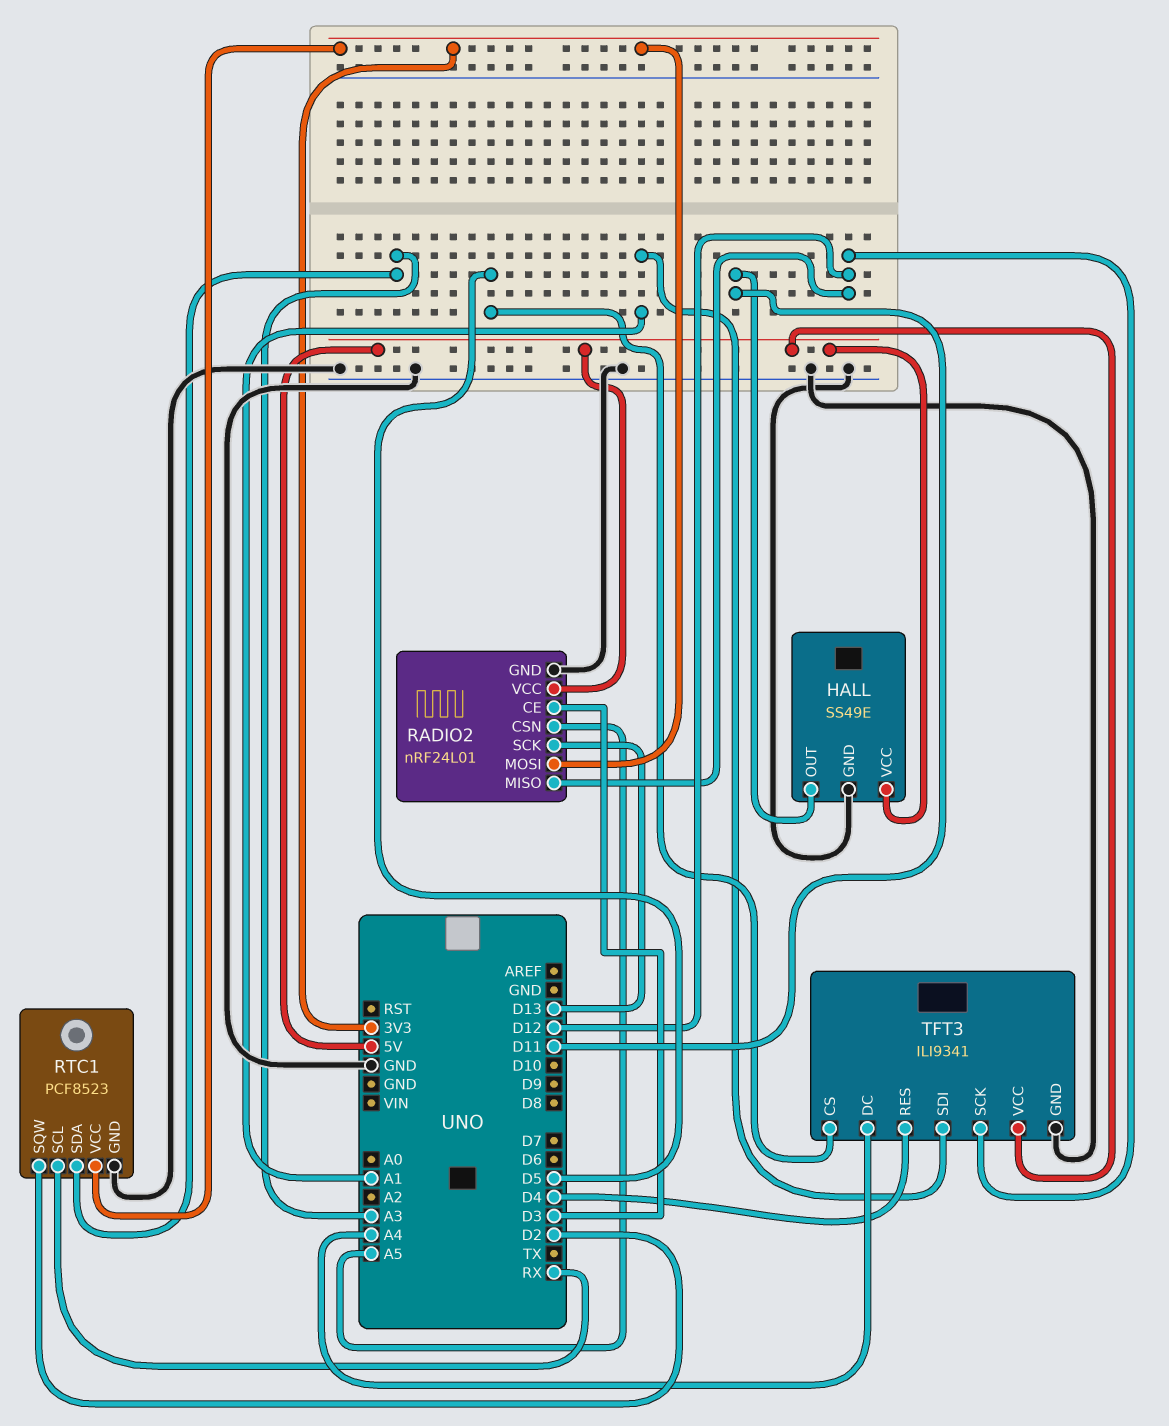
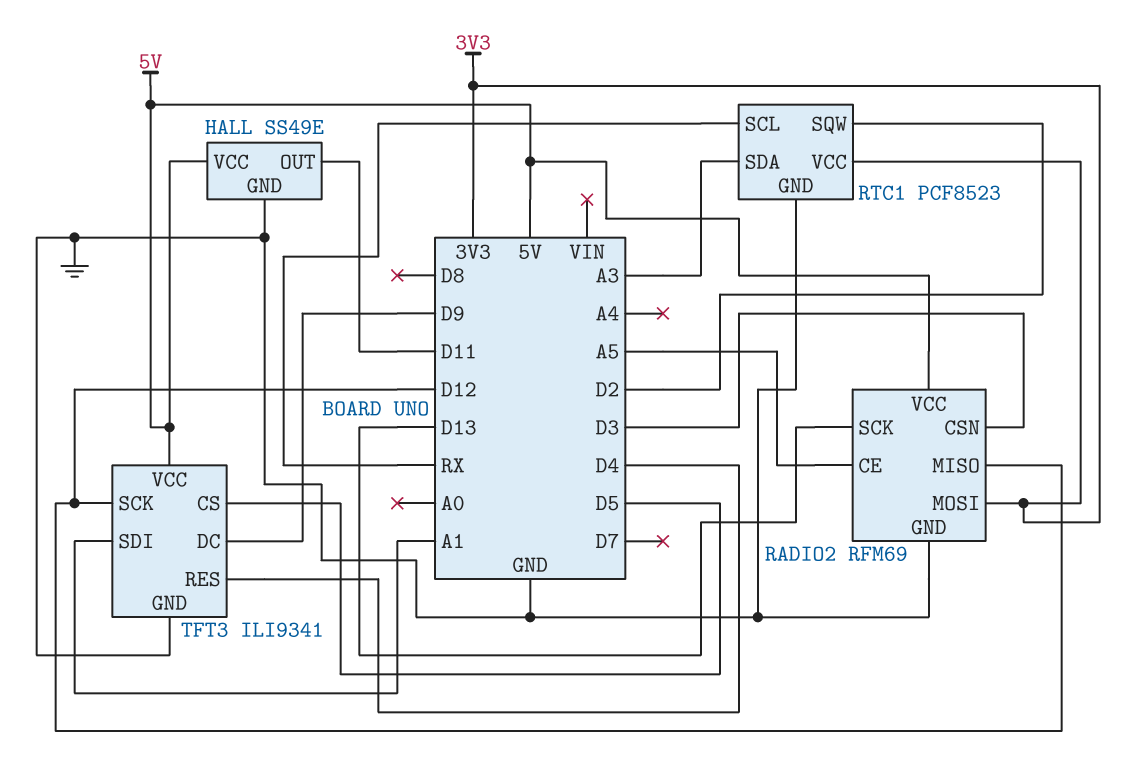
RADIO2: nRF24L01 -> RFM69
RADIO2 pin CE: D3 -> A5
RADIO2 pin CSN: A5 -> D3
TFT3 pin DC: A4 -> D9

